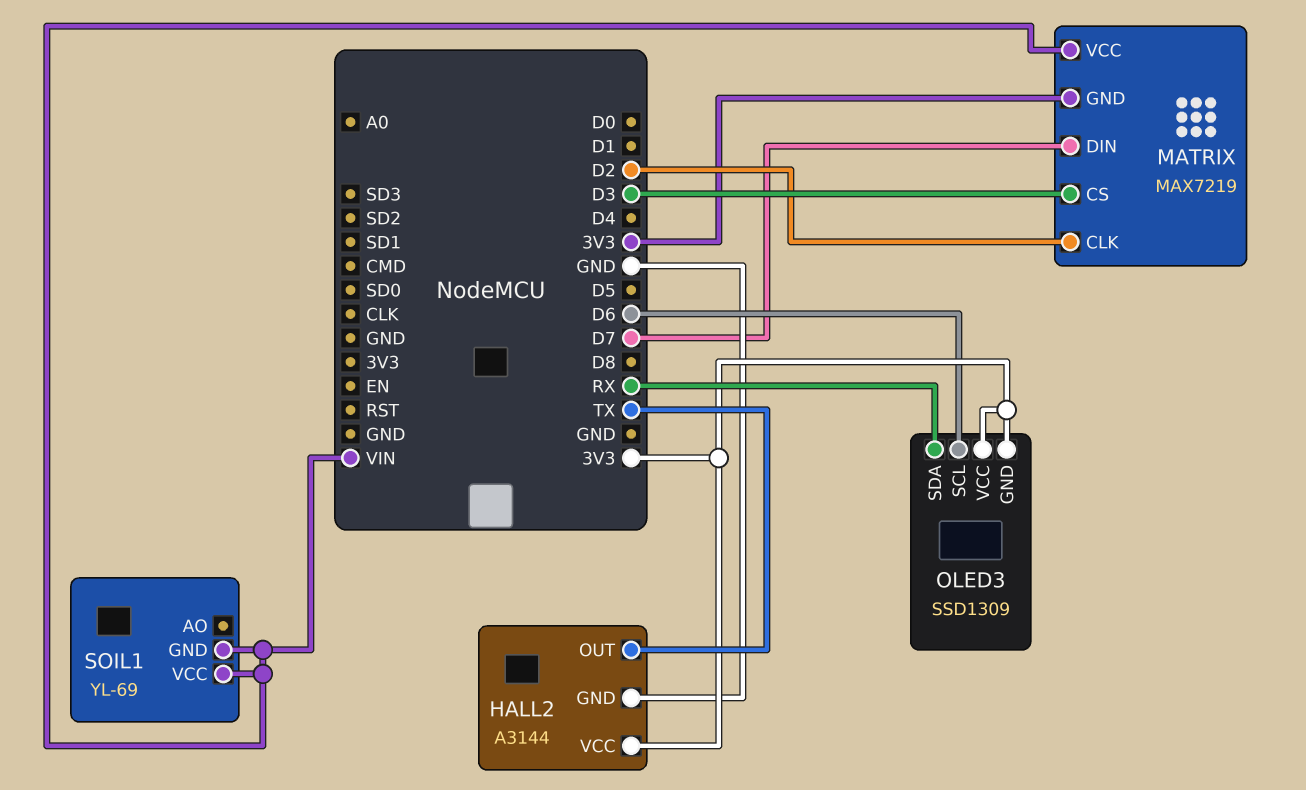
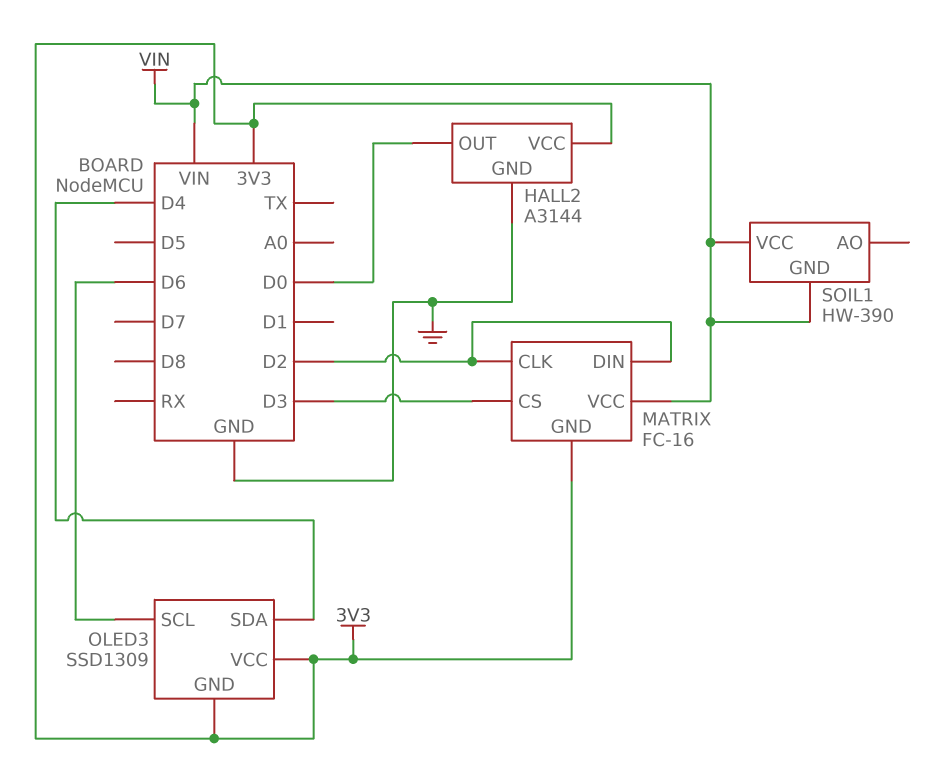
HALL2 pin OUT: TX -> D0
MATRIX: MAX7219 -> FC-16
MATRIX pin DIN: D7 -> D2
OLED3 pin SDA: RX -> D4
SOIL1: YL-69 -> HW-390

